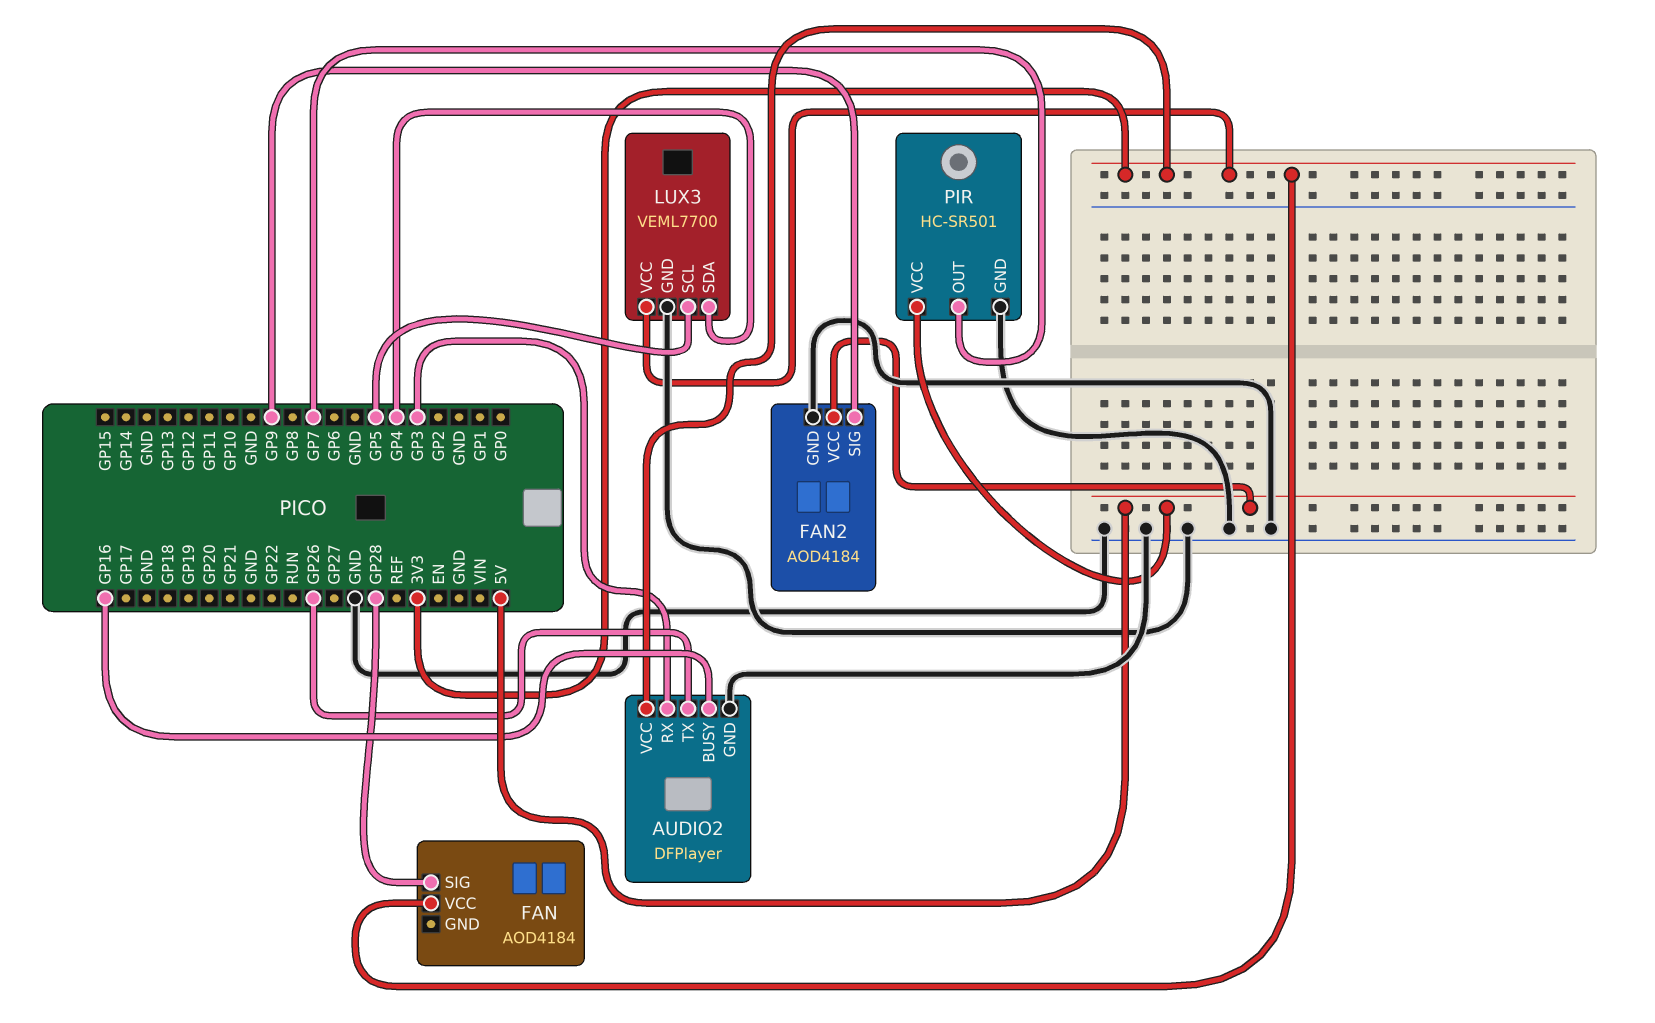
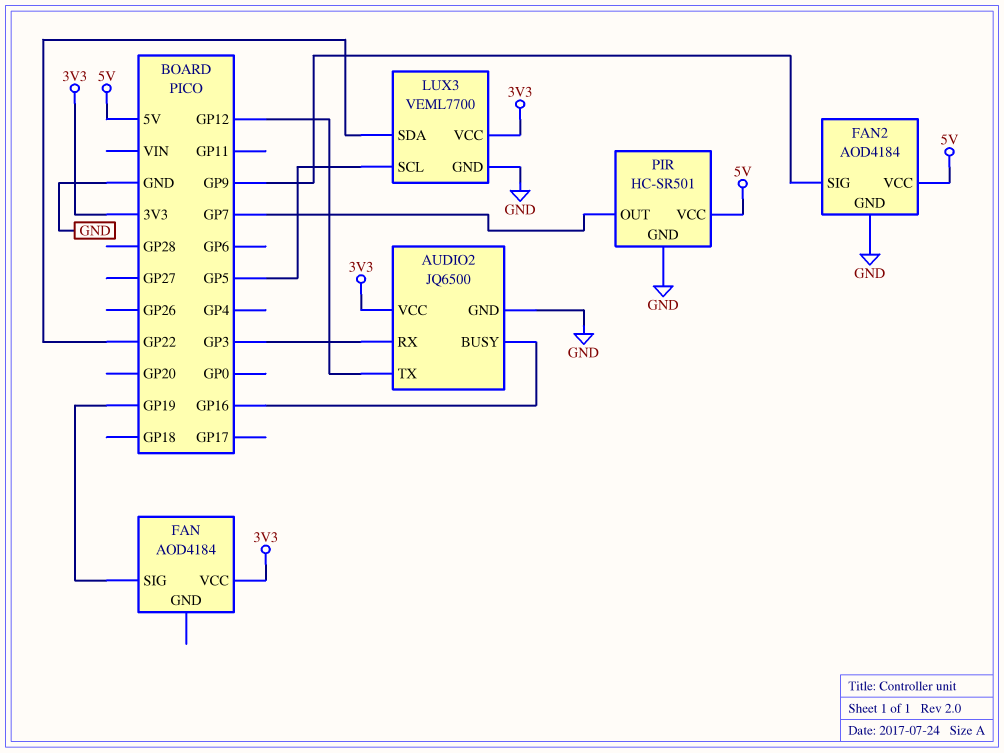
AUDIO2: DFPlayer -> JQ6500
AUDIO2 pin TX: GP26 -> GP12
FAN pin SIG: GP28 -> GP19
LUX3 pin SDA: GP4 -> GP22

